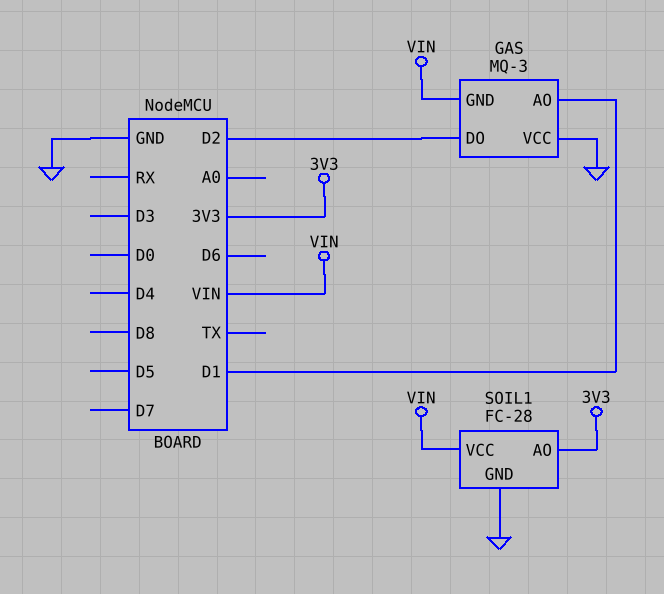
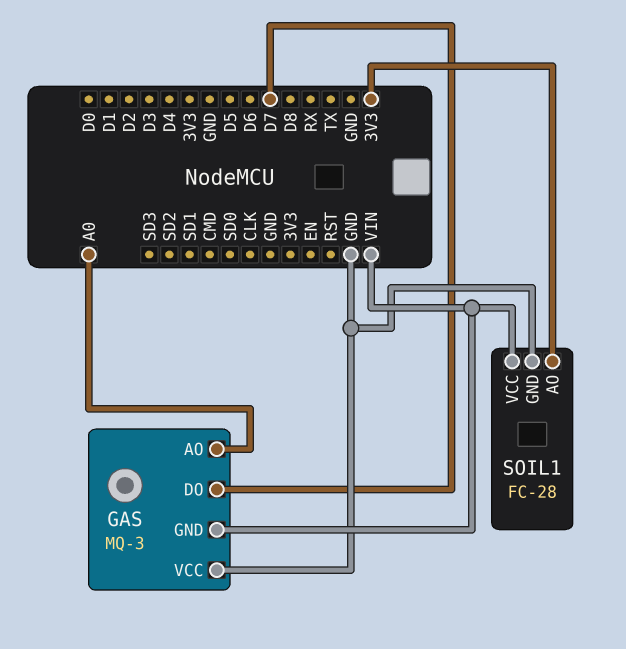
GAS pin AO: D1 -> A0
GAS pin DO: D2 -> D7

